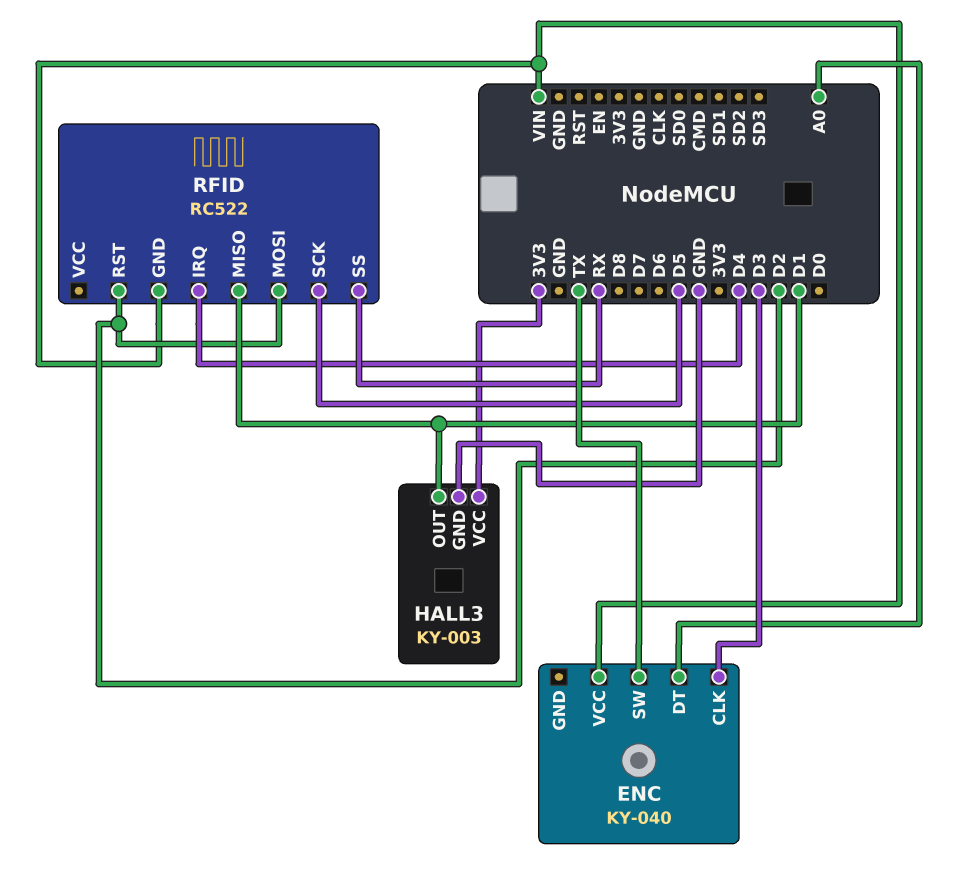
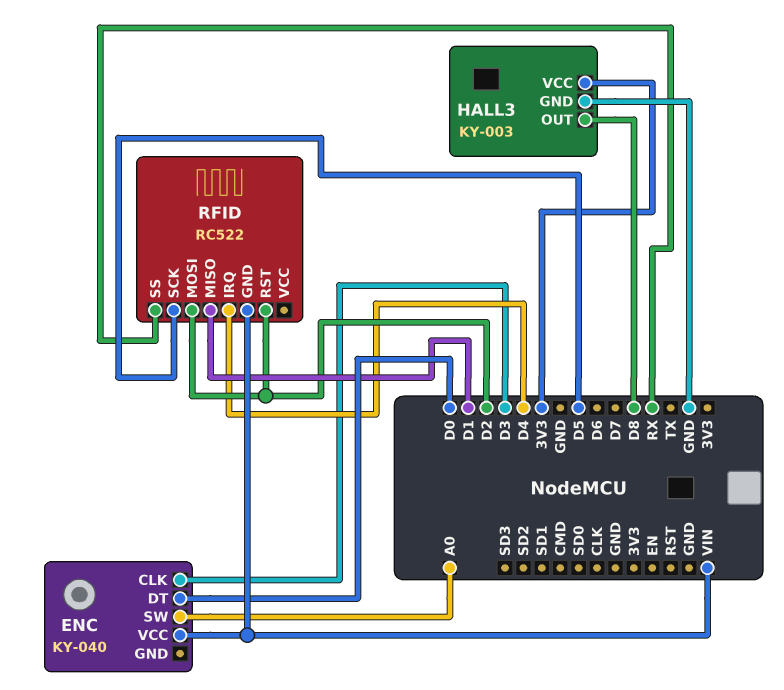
ENC pin DT: A0 -> D0
ENC pin SW: TX -> A0
HALL3 pin OUT: D1 -> D8

